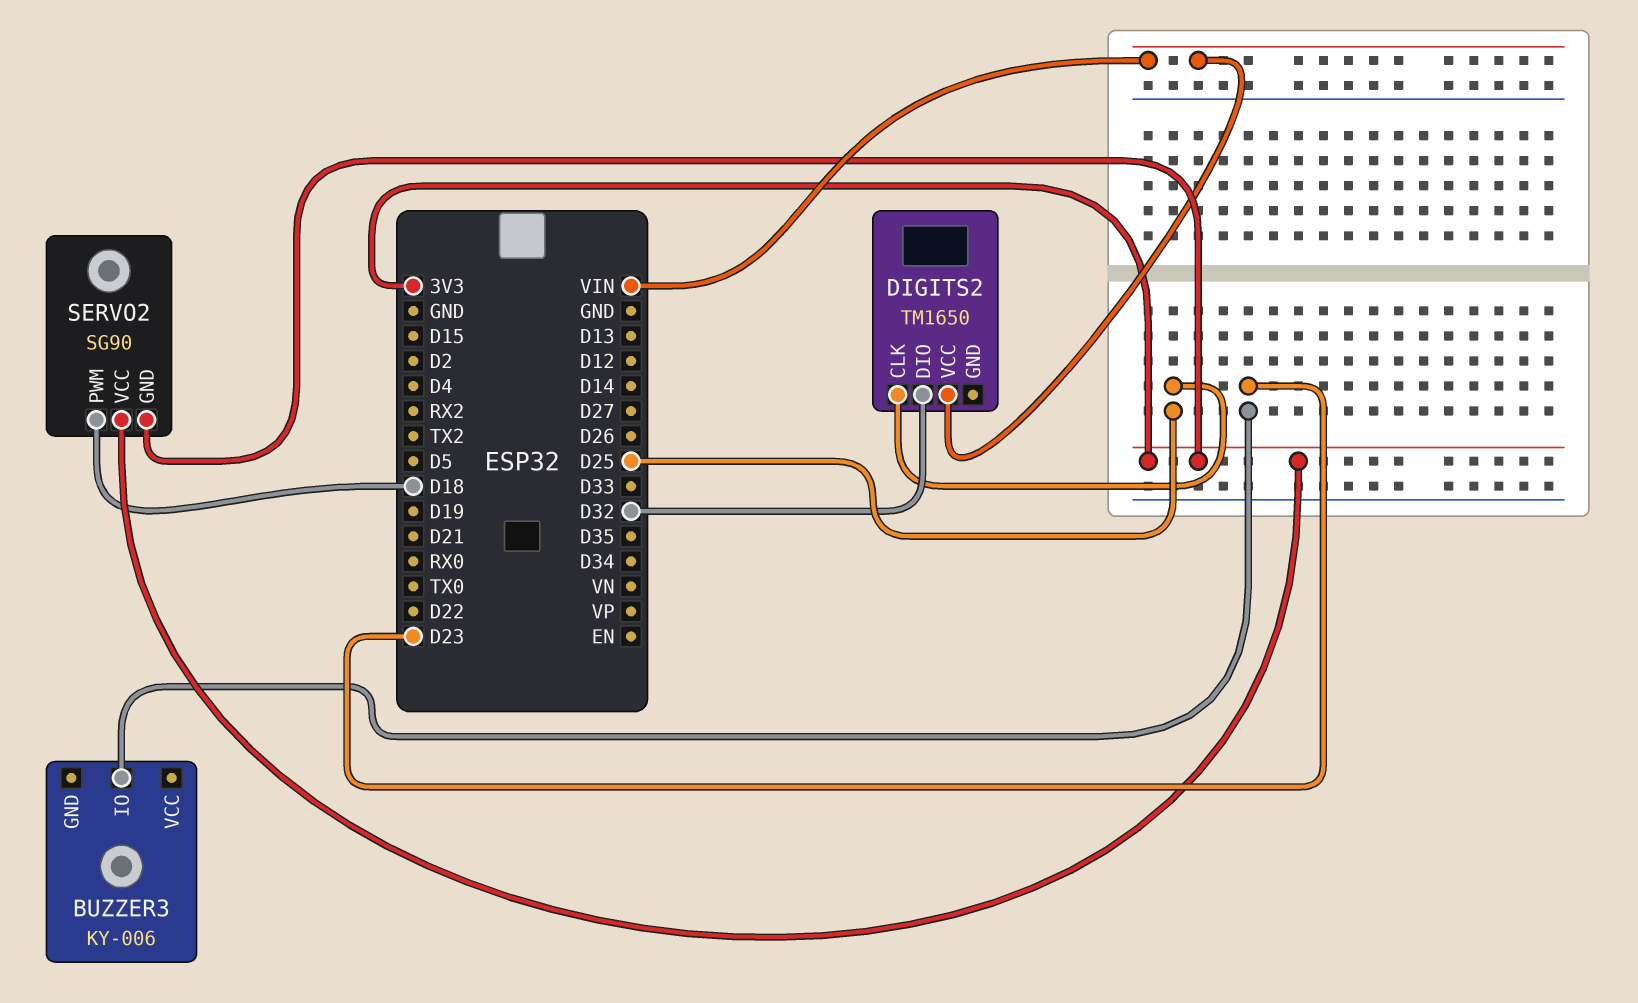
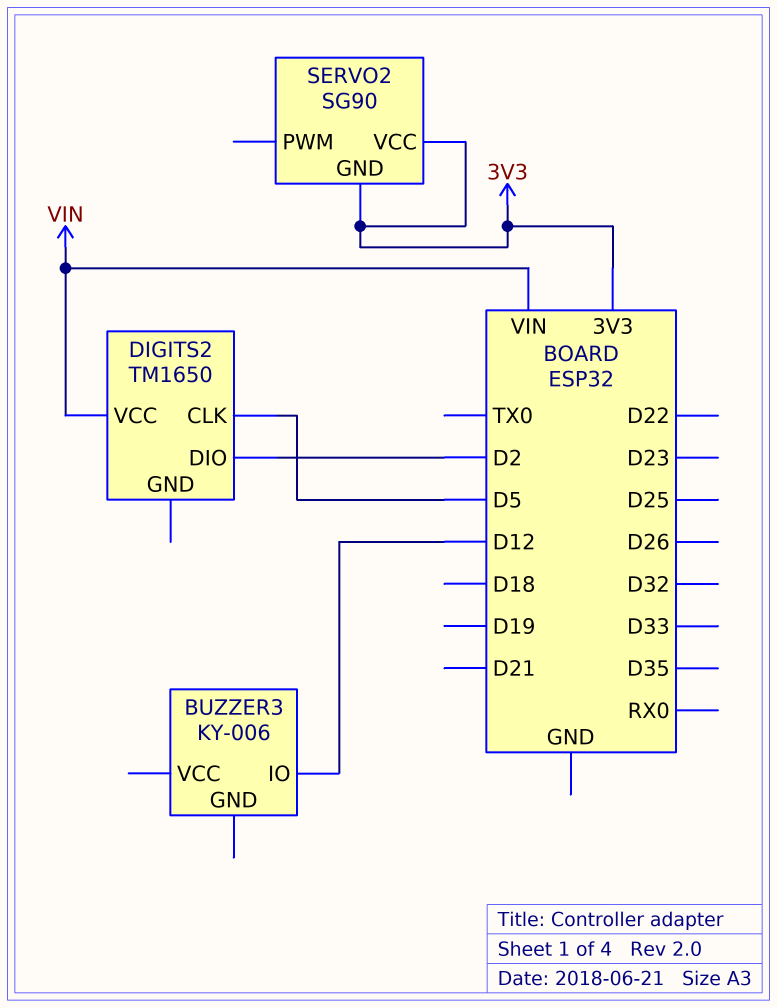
BUZZER3 pin IO: D23 -> D12
DIGITS2 pin CLK: D25 -> D5
DIGITS2 pin DIO: D32 -> D2
SERVO2 pin PWM: D18 -> none

